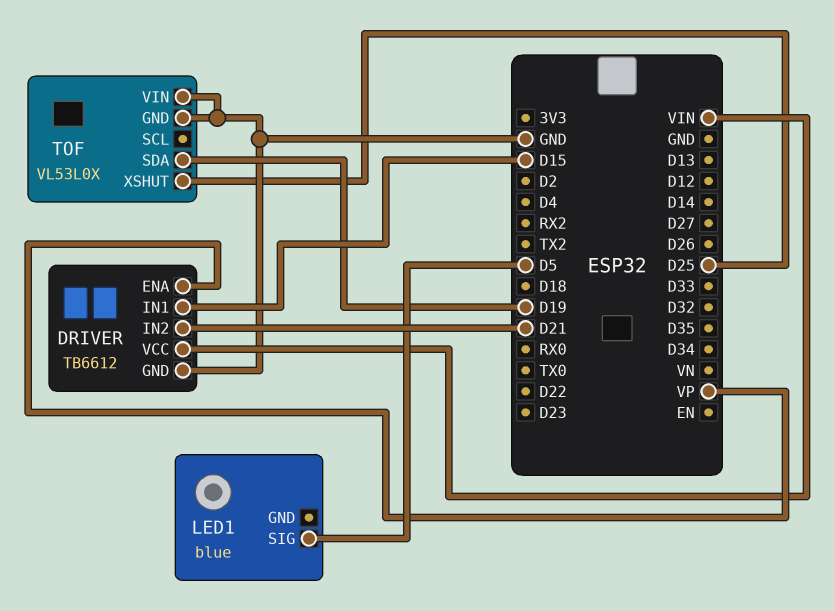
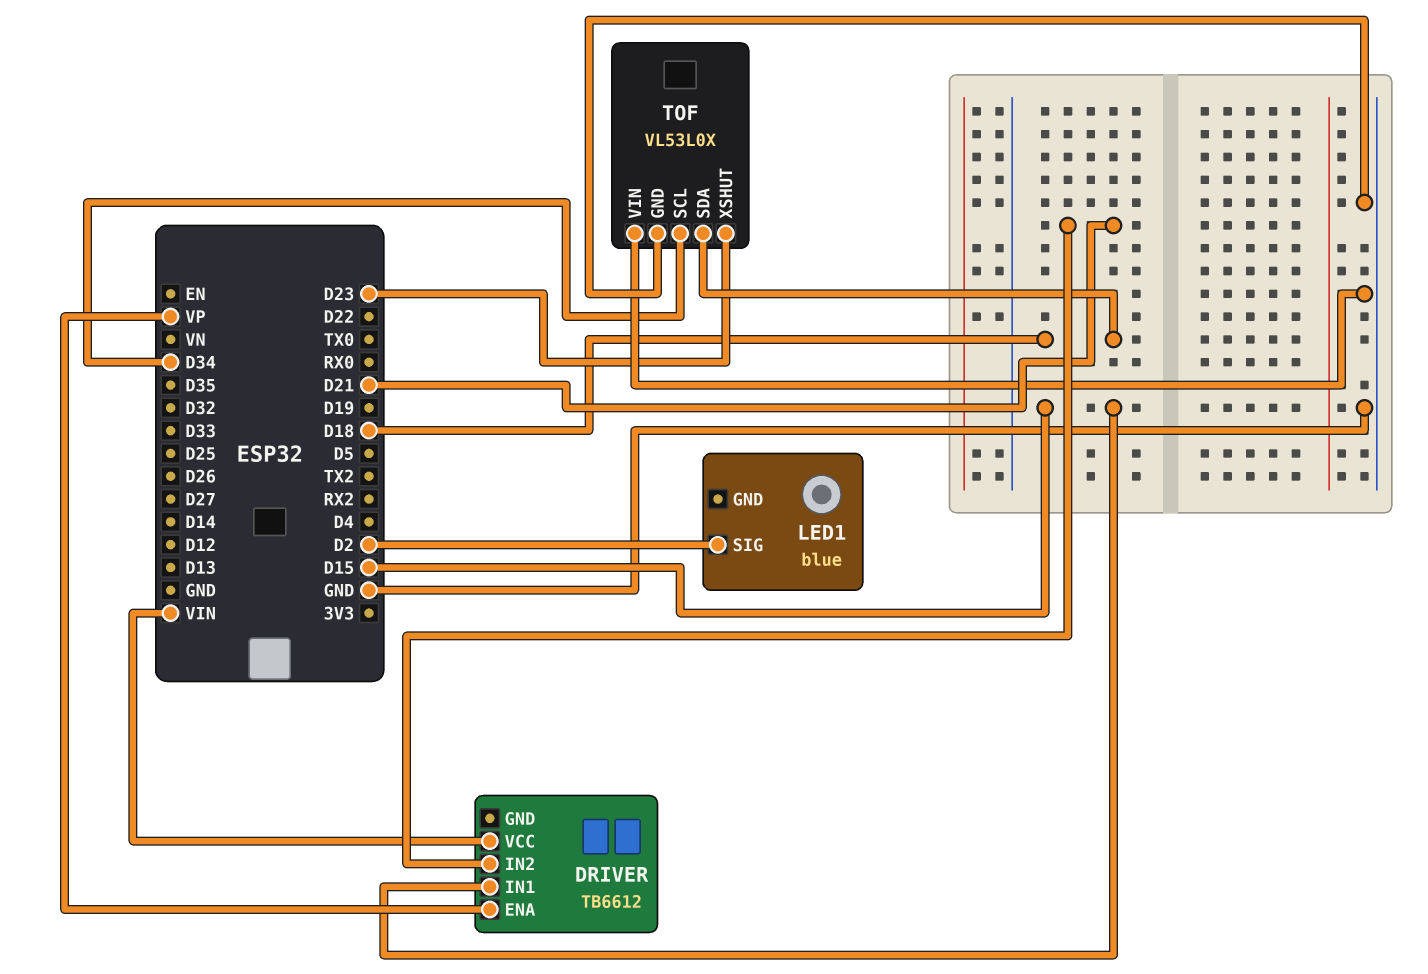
DRIVER pin GND: GND -> none
LED1 pin SIG: D5 -> D2
TOF pin SCL: none -> D34
TOF pin SDA: D19 -> D18
TOF pin XSHUT: D25 -> D23

